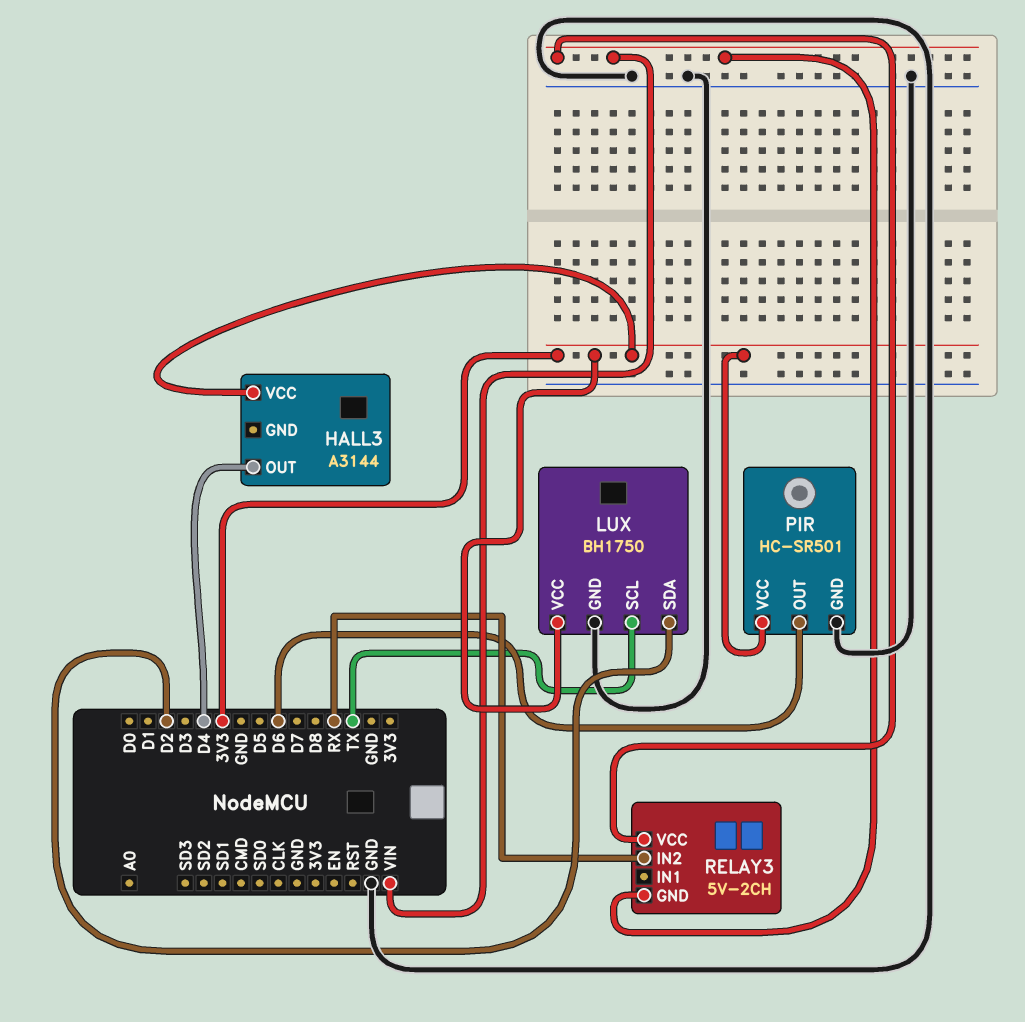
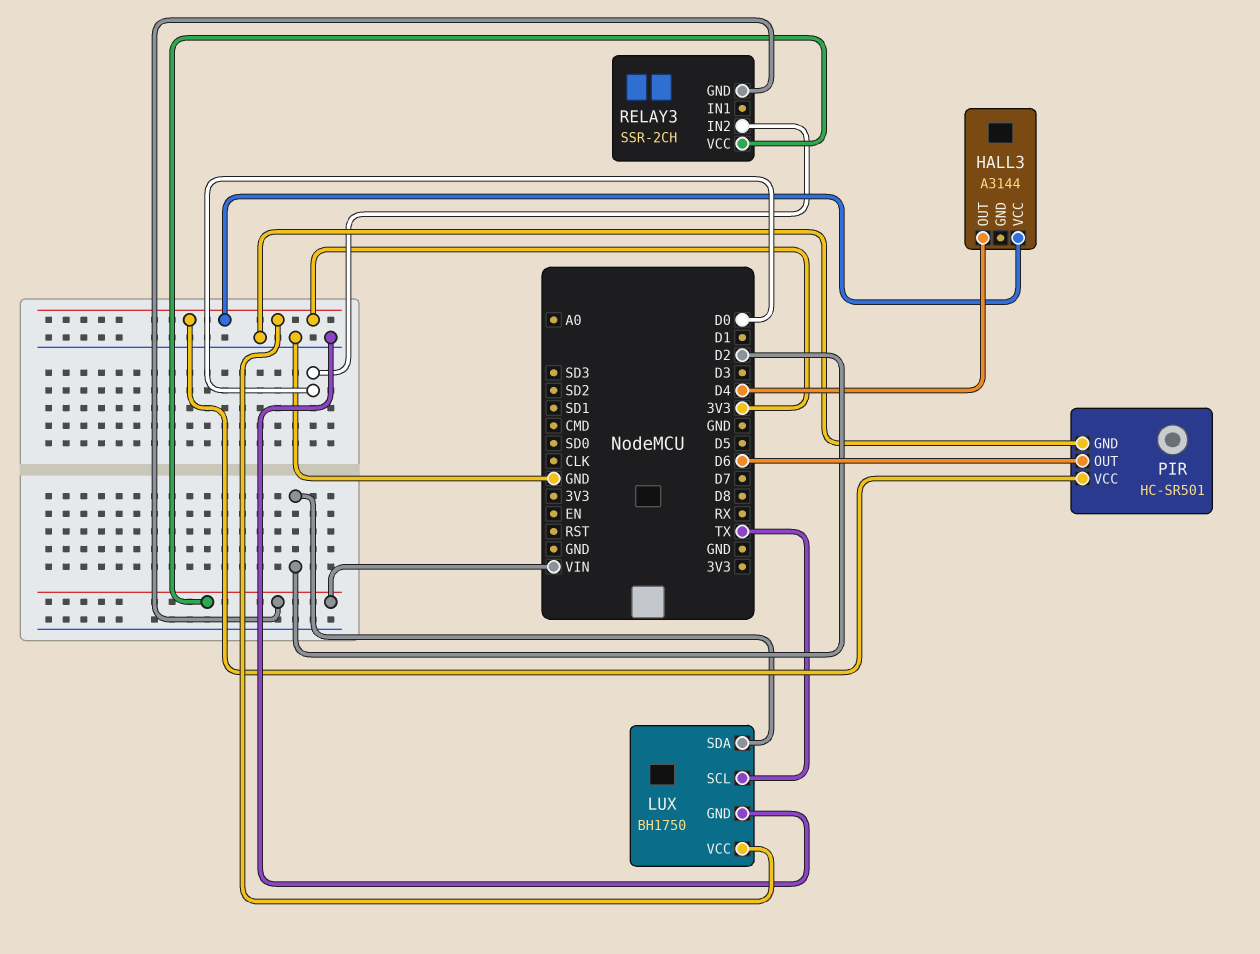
RELAY3: 5V-2CH -> SSR-2CH
RELAY3 pin IN2: RX -> D0

